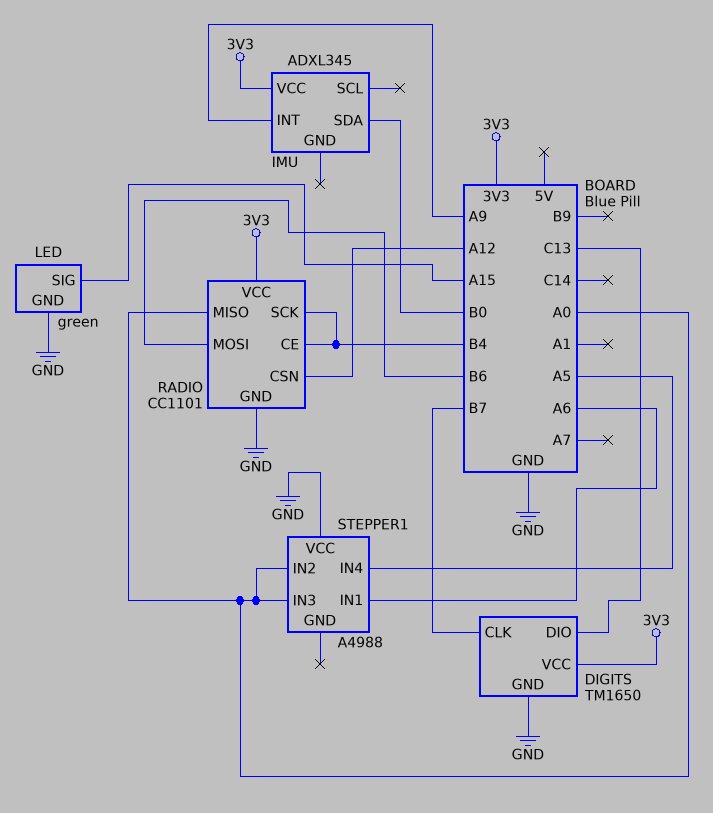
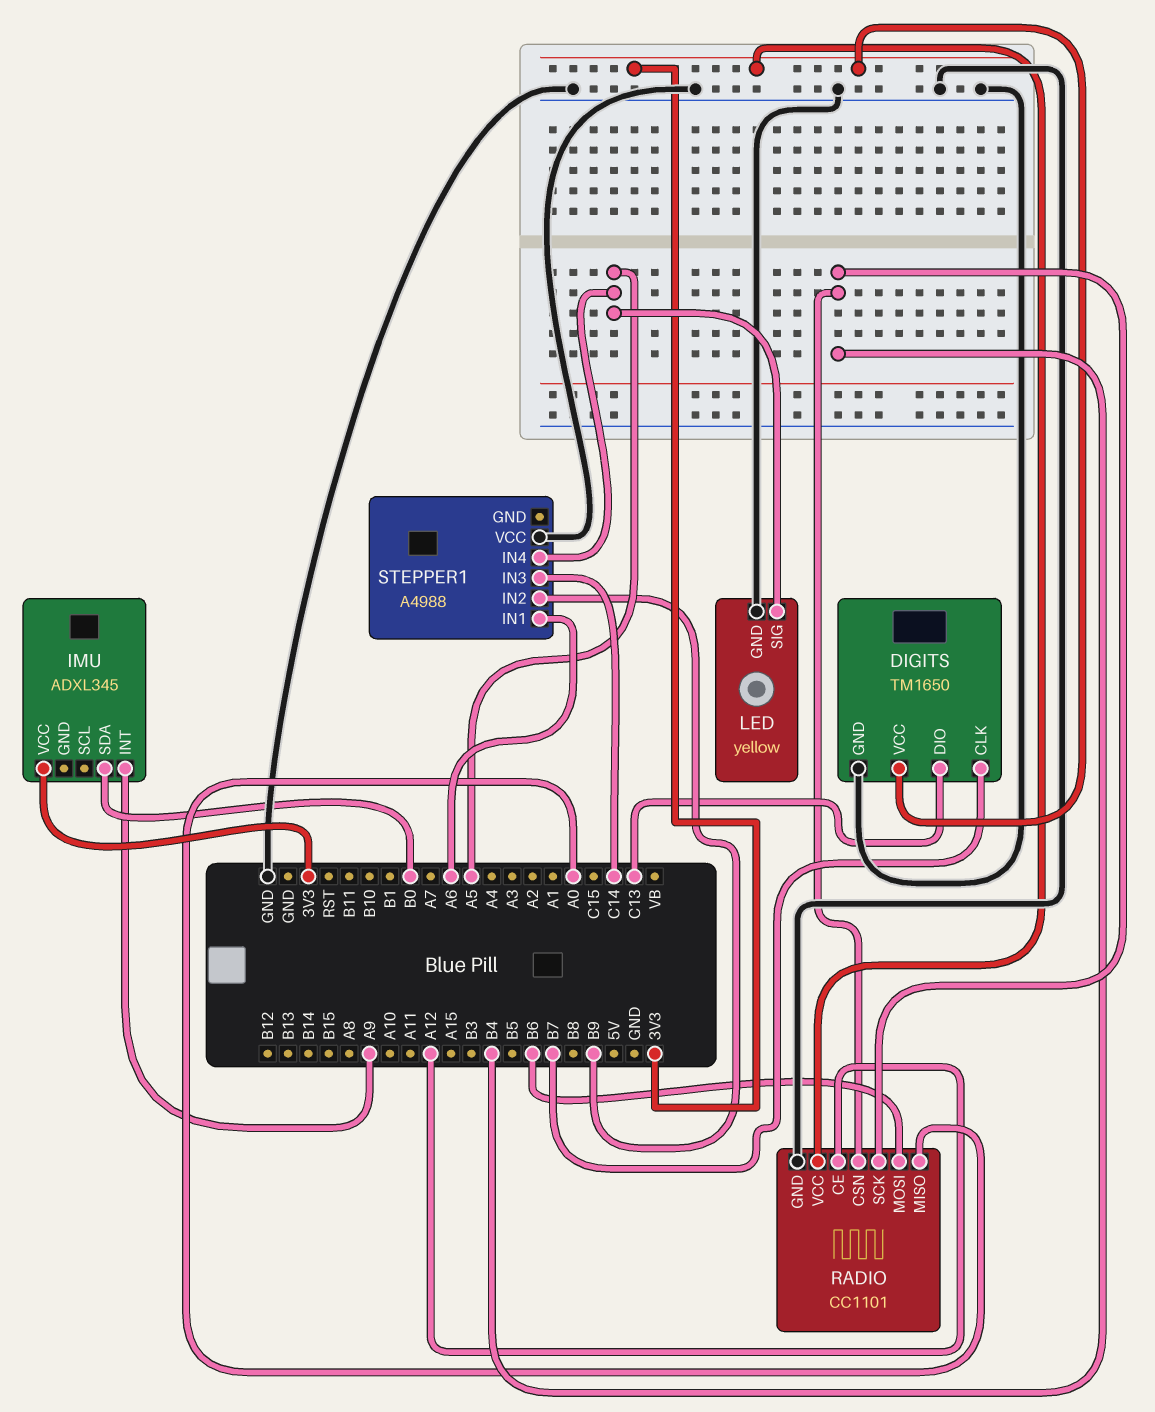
LED: green -> yellow
LED pin SIG: A15 -> A5
RADIO pin CE: B4 -> A12
RADIO pin CSN: A12 -> B4
STEPPER1 pin IN2: A0 -> B9
STEPPER1 pin IN3: A0 -> C14

